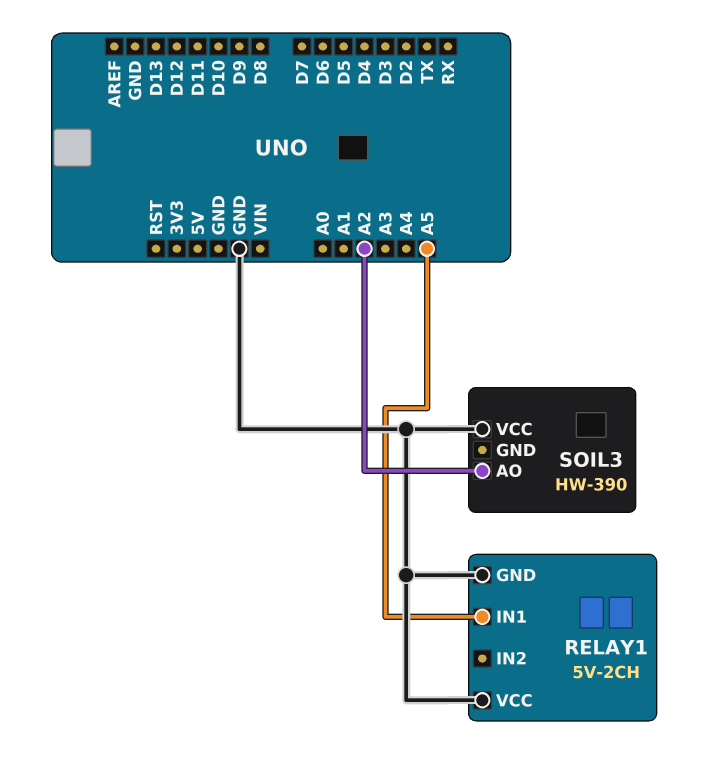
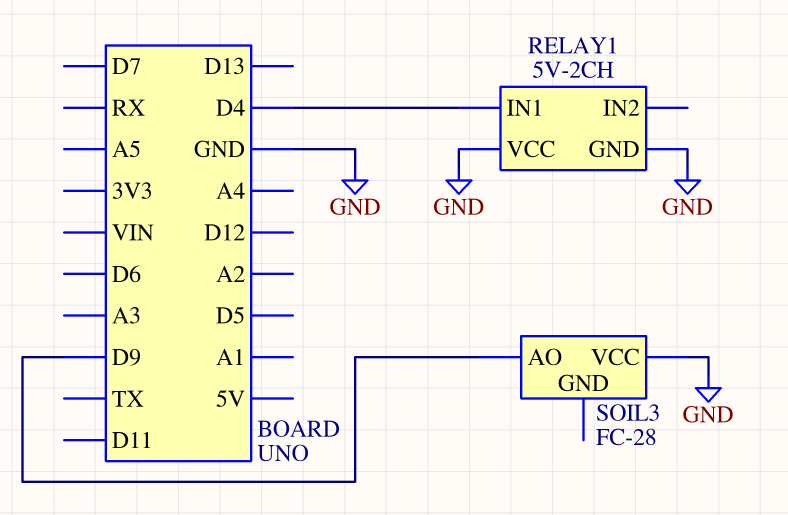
RELAY1 pin IN1: A5 -> D4
SOIL3: HW-390 -> FC-28
SOIL3 pin AO: A2 -> D9

